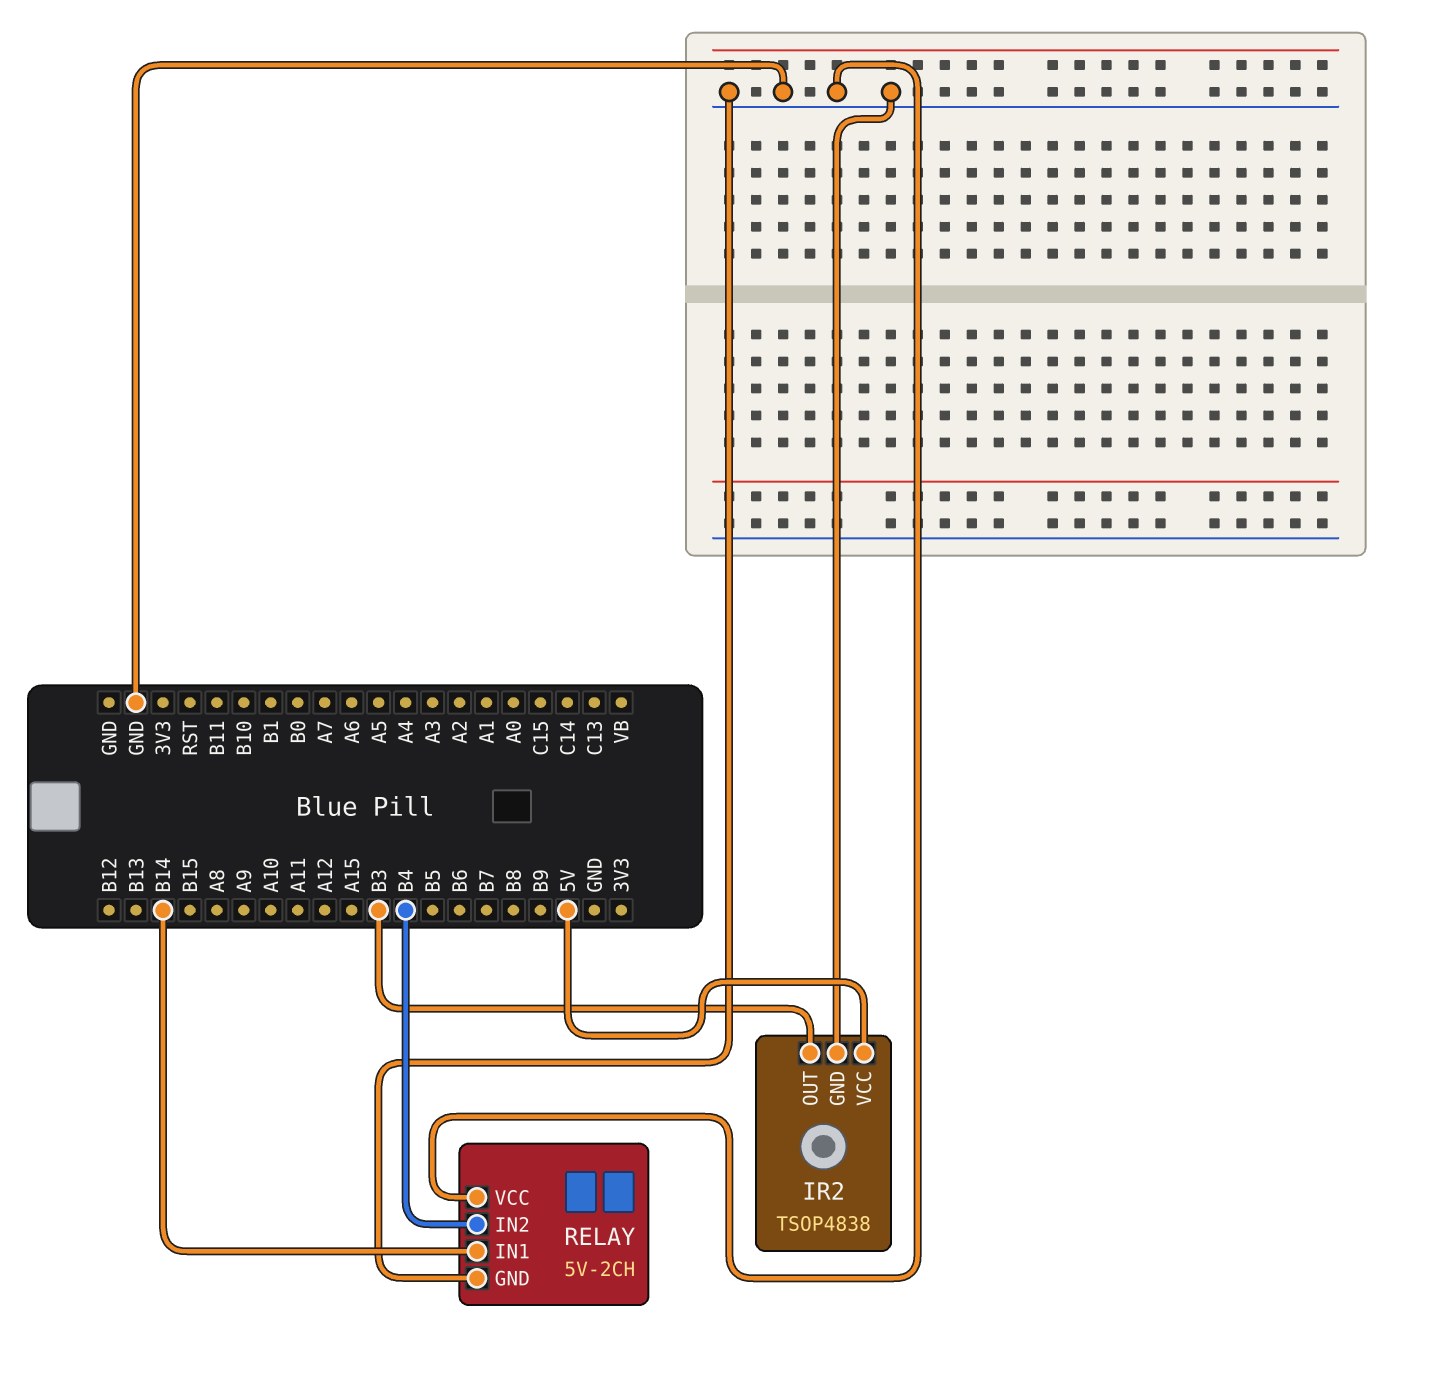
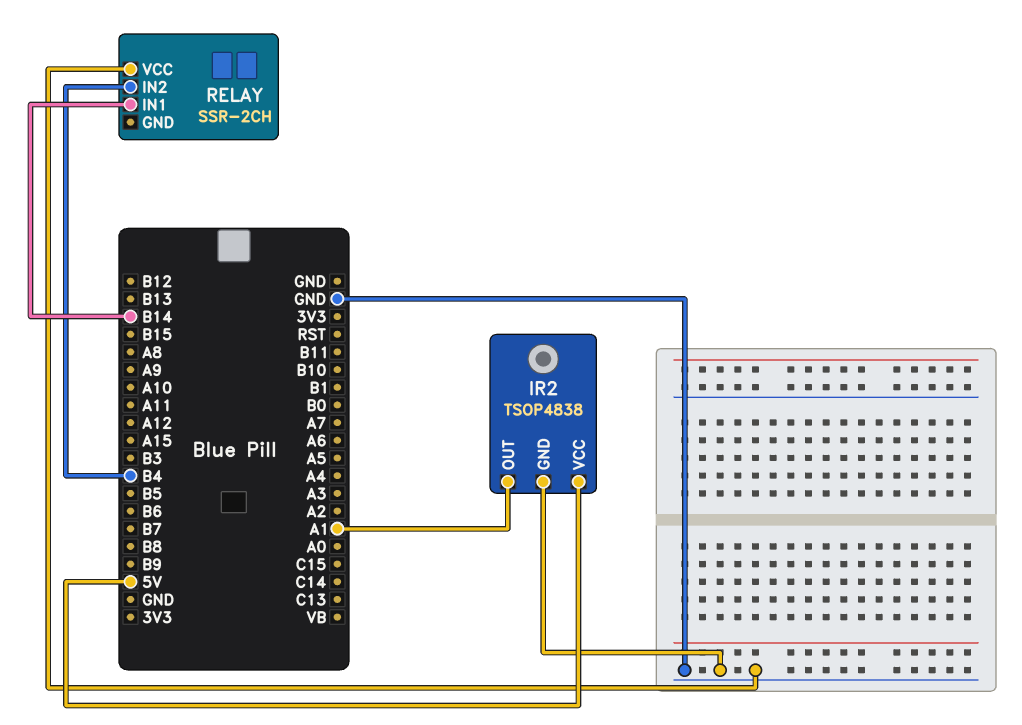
IR2 pin OUT: B3 -> A1
RELAY: 5V-2CH -> SSR-2CH
RELAY pin GND: GND -> none

